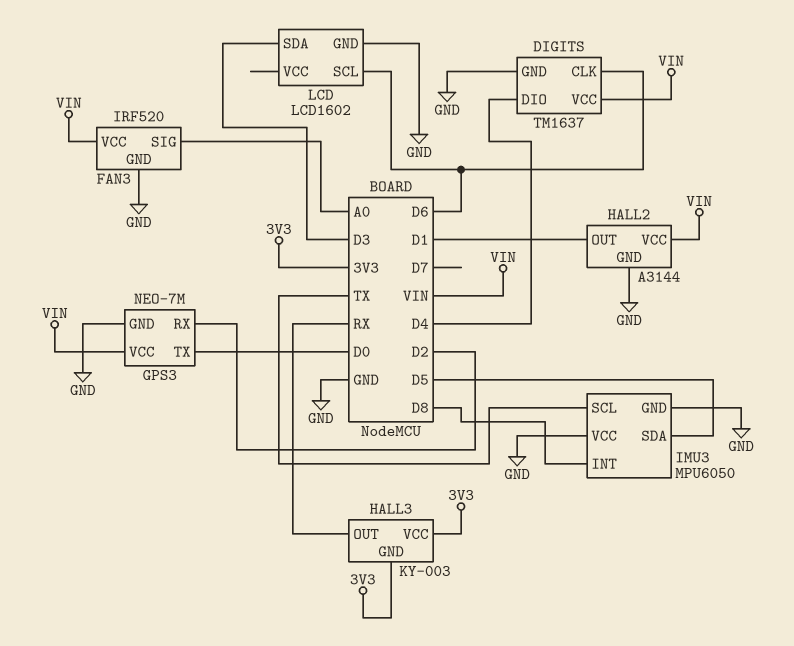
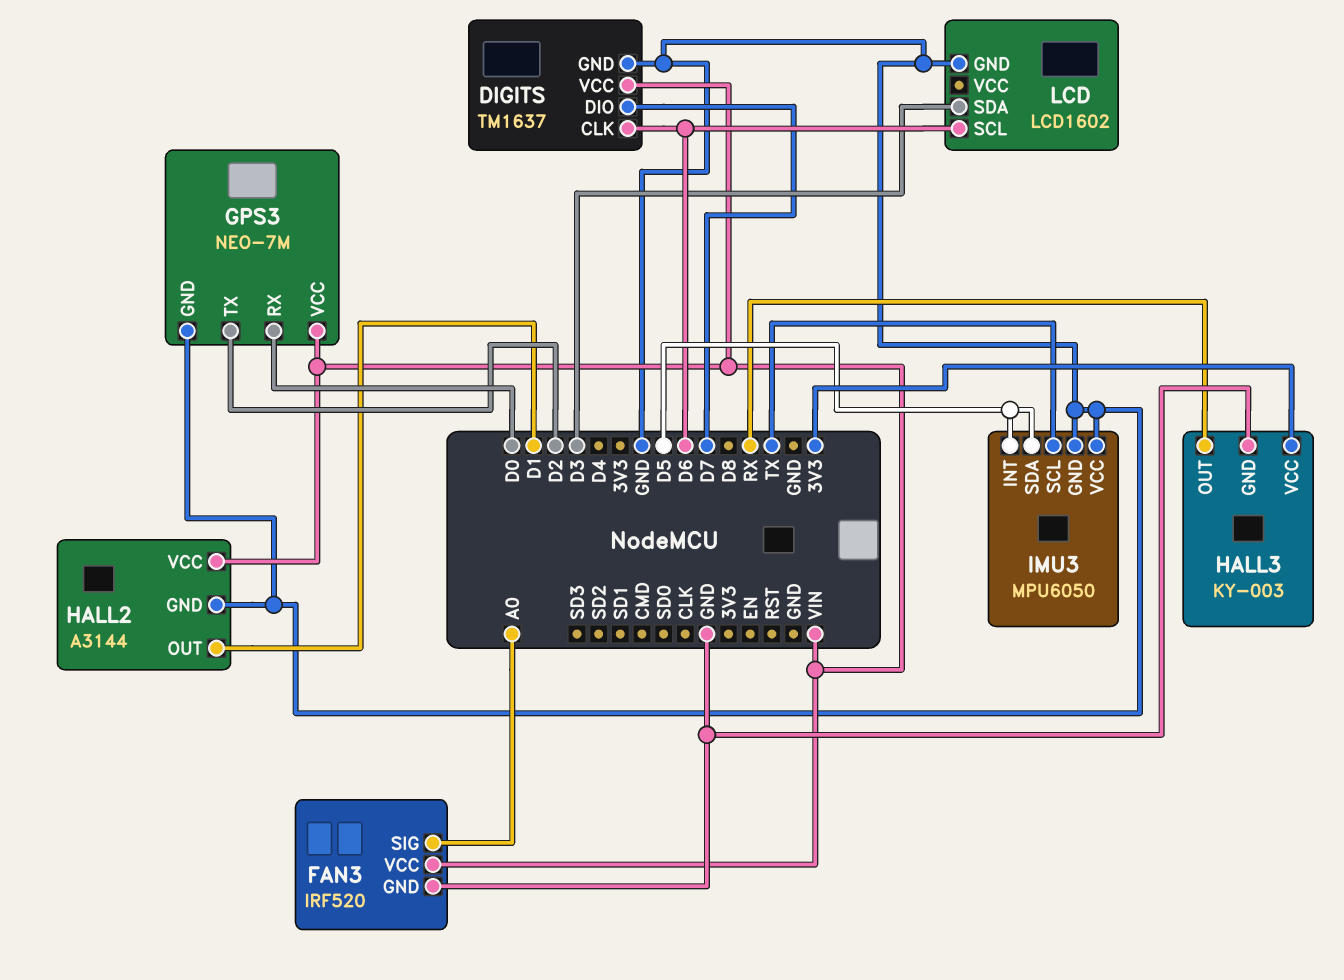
DIGITS pin DIO: D4 -> D7
GPS3 pin RX: D2 -> D0
GPS3 pin TX: D0 -> D2
HALL3 pin GND: 3V3 -> GND
IMU3 pin INT: D8 -> D5

